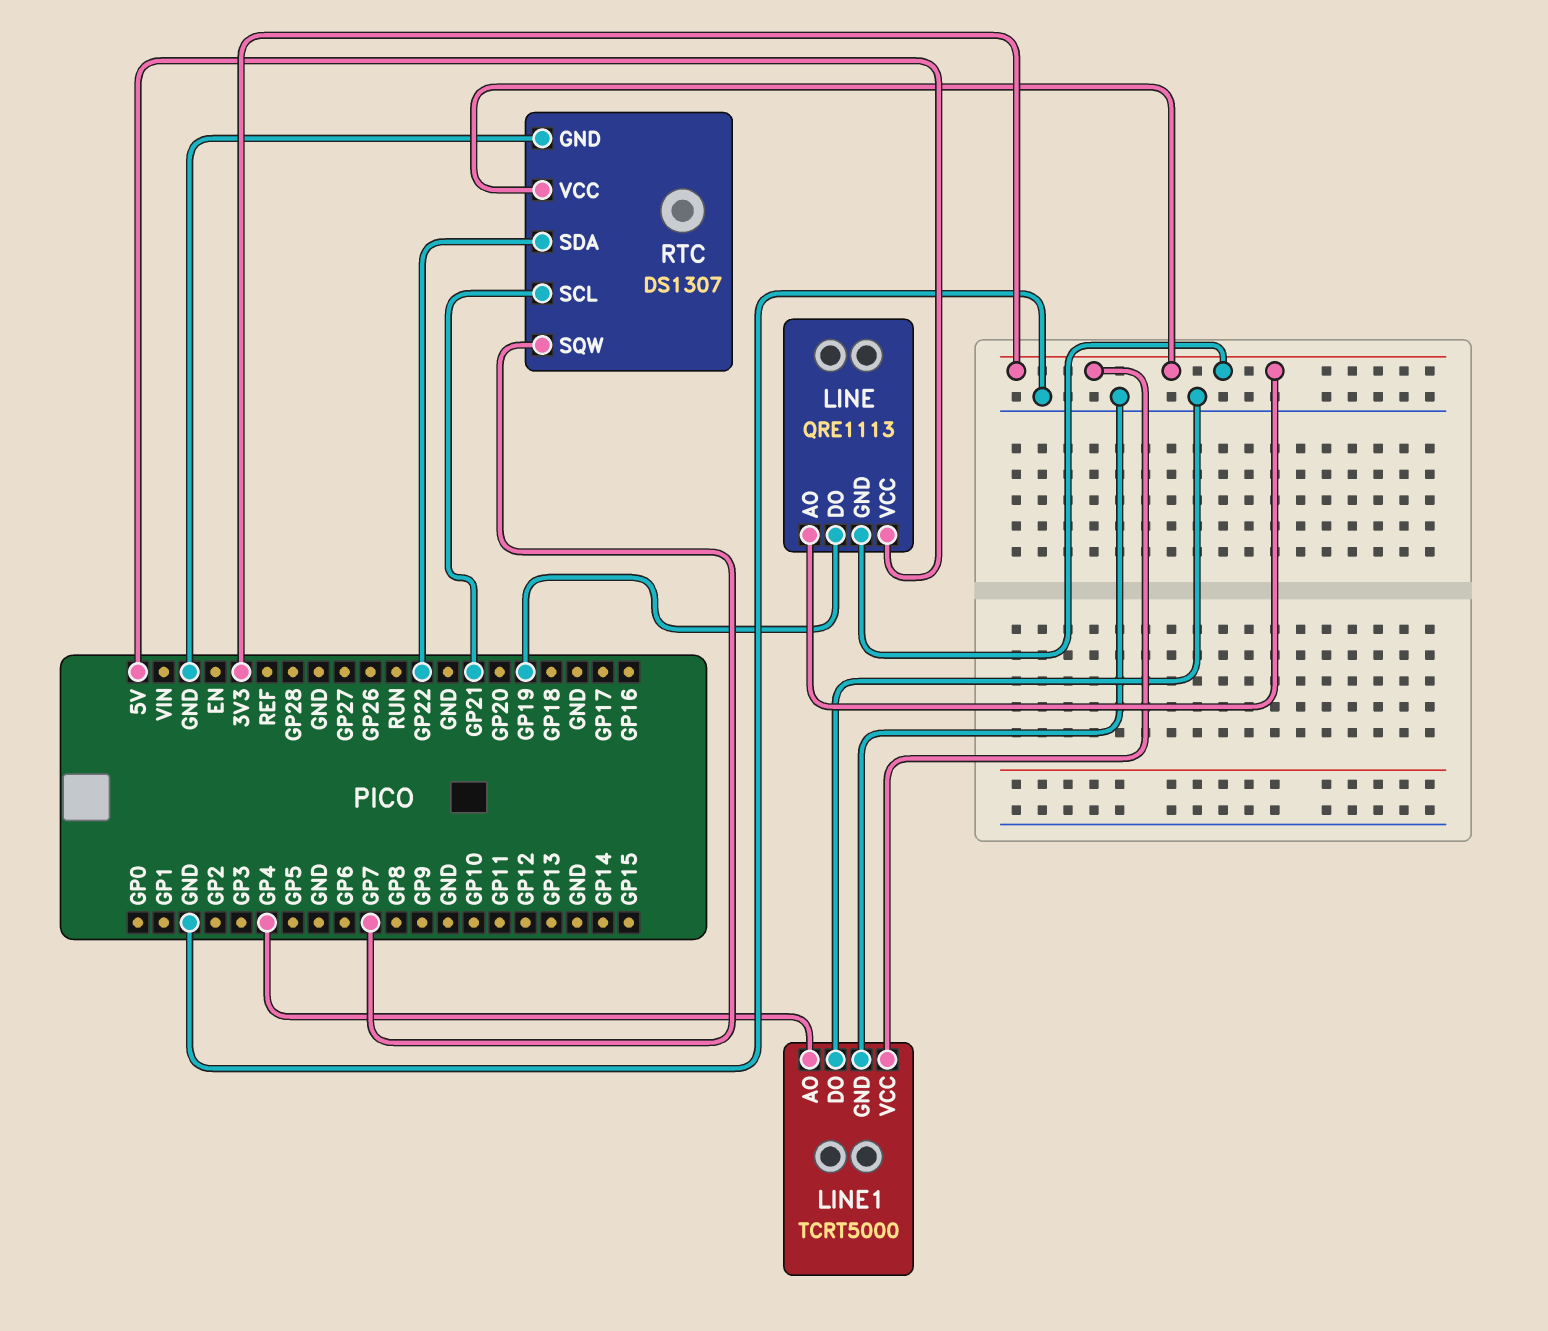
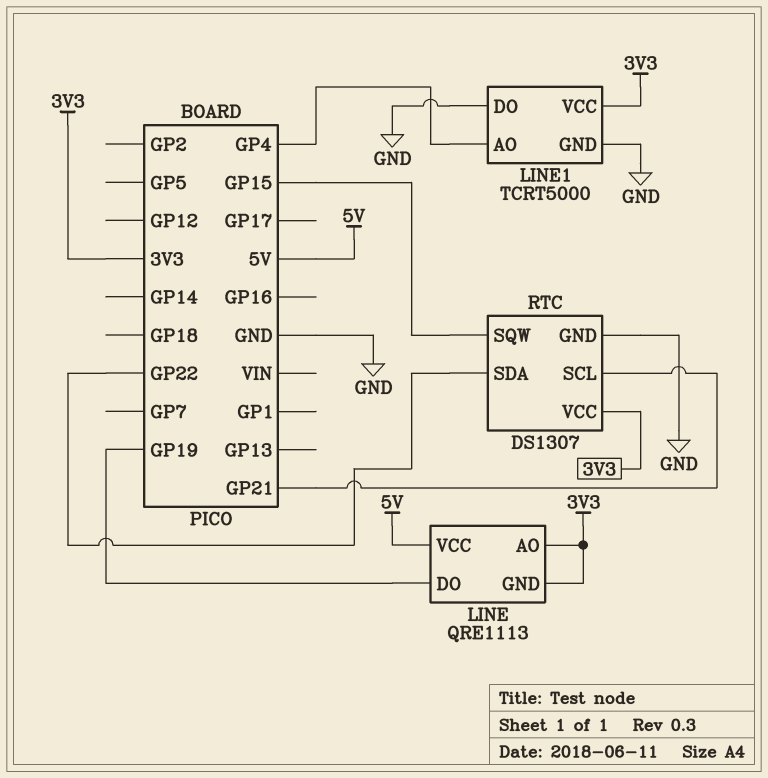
RTC pin SQW: GP7 -> GP15

